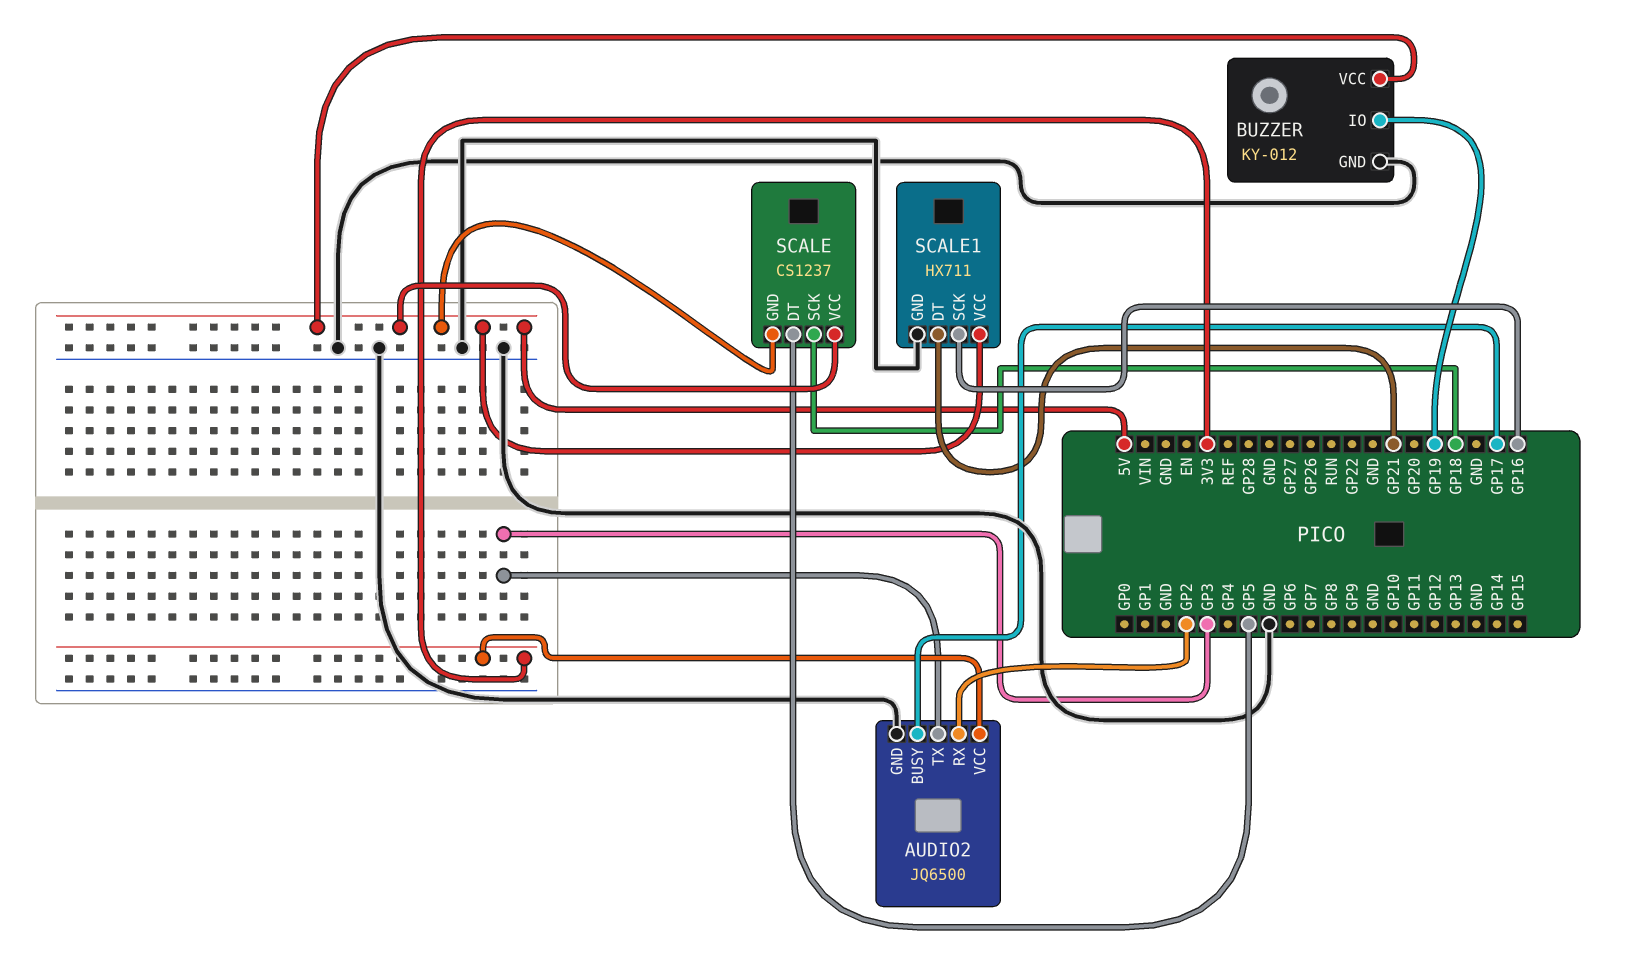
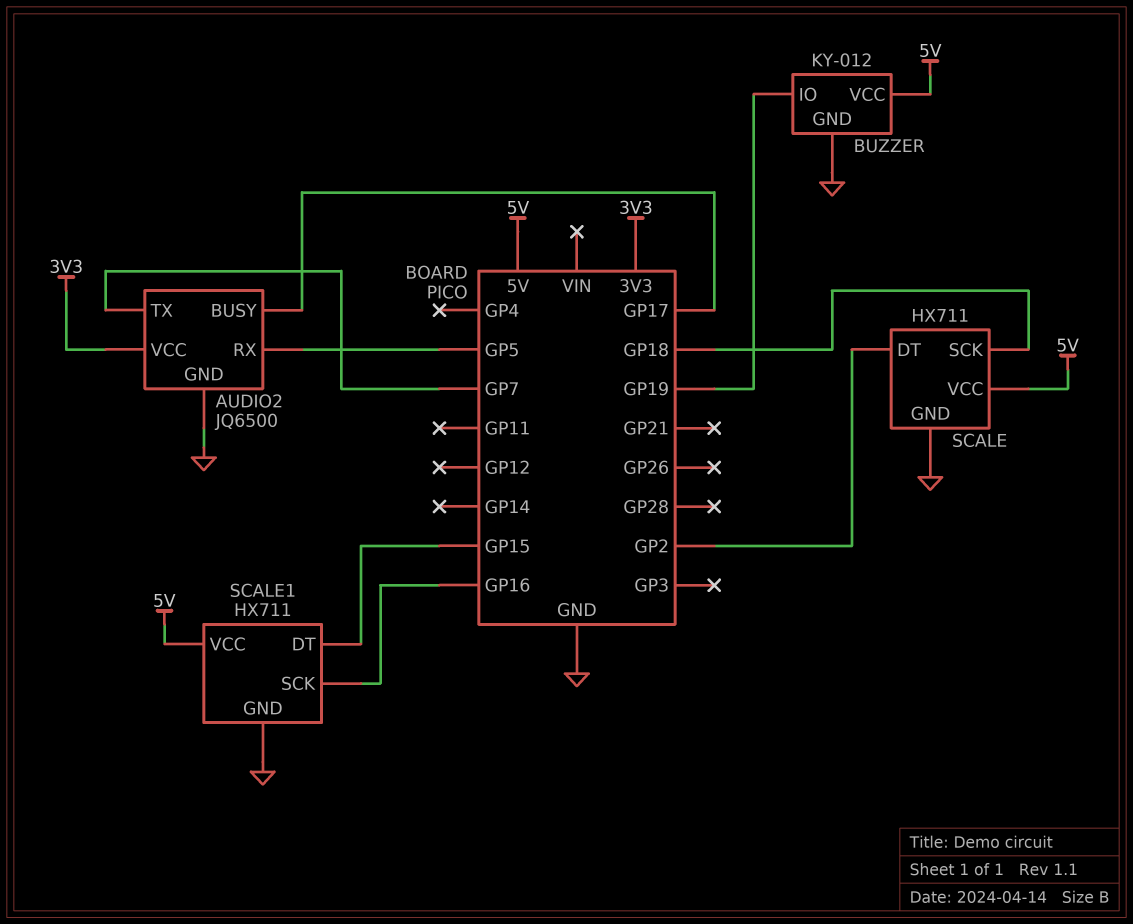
AUDIO2 pin RX: GP2 -> GP5
AUDIO2 pin TX: GP3 -> GP7
SCALE: CS1237 -> HX711
SCALE pin DT: GP5 -> GP2
SCALE pin GND: 5V -> GND
SCALE1 pin DT: GP21 -> GP15

